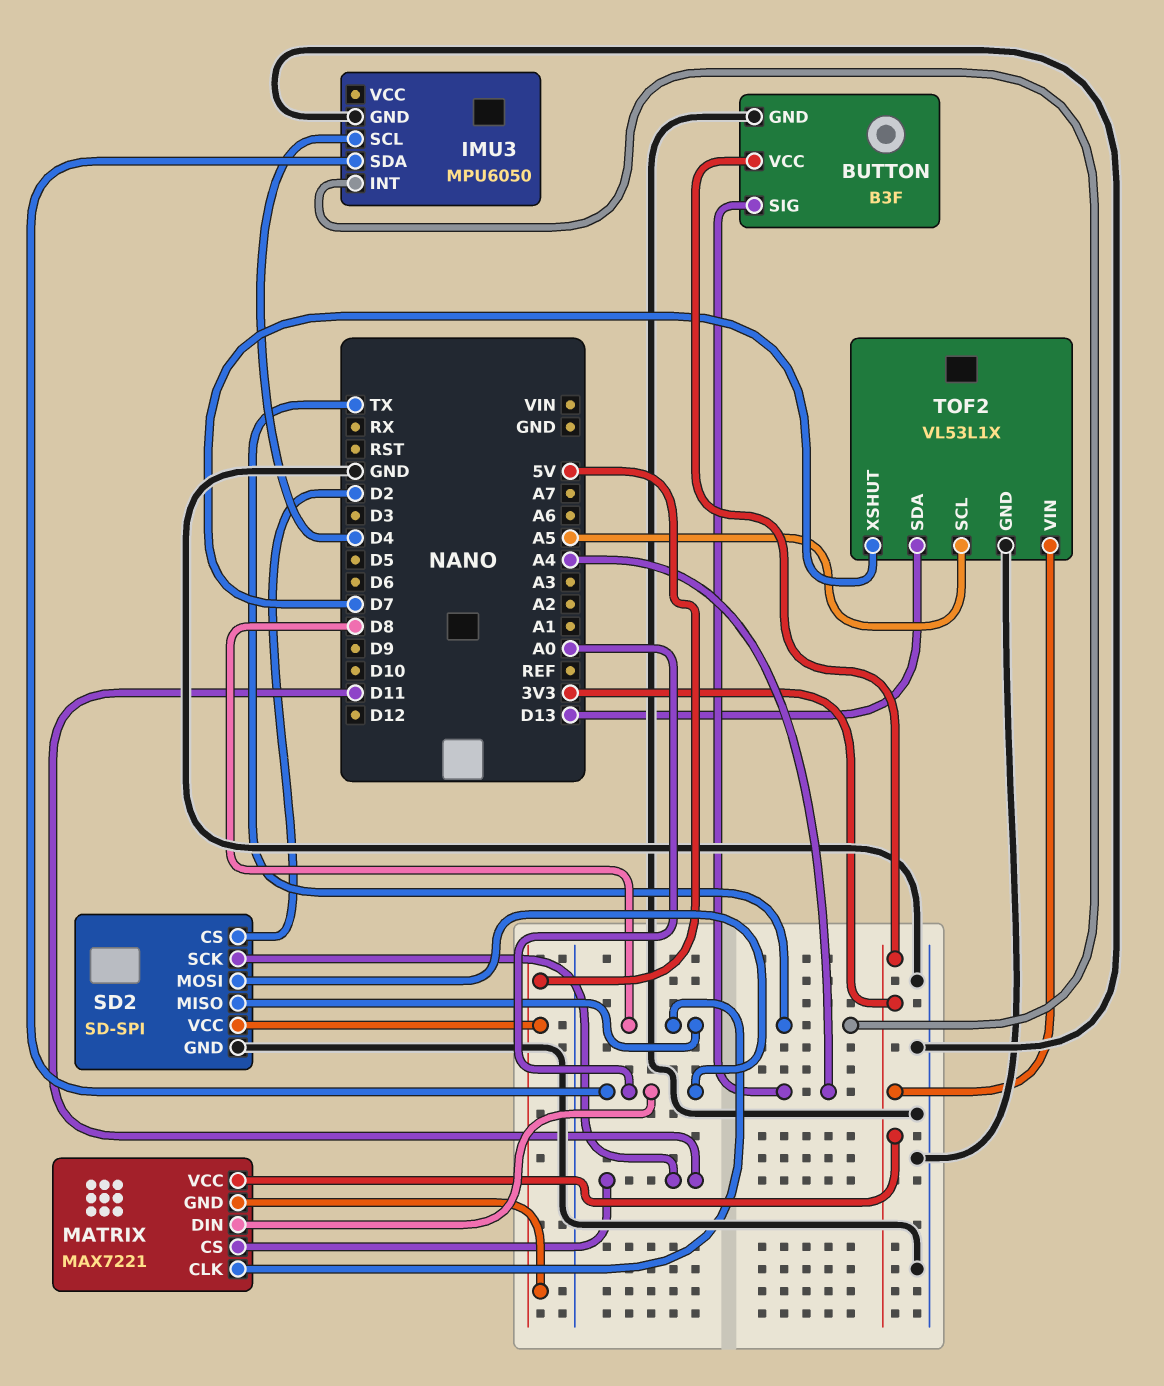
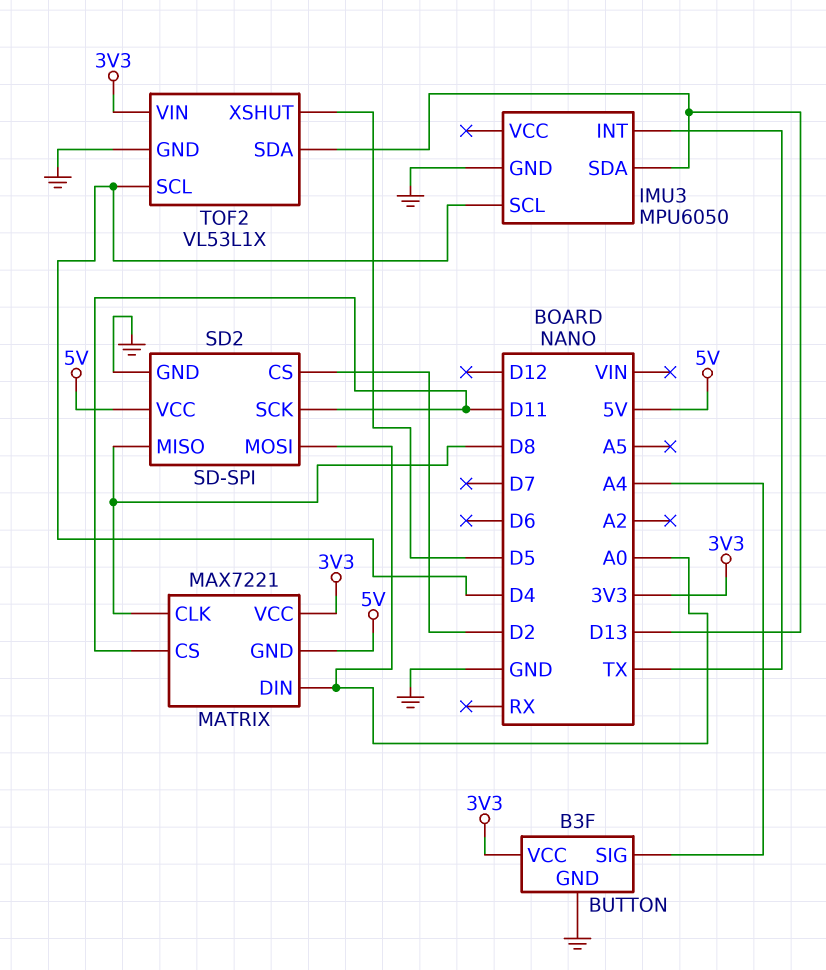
IMU3 pin SDA: A0 -> D13
TOF2 pin SCL: A5 -> D4
TOF2 pin XSHUT: D7 -> D5

